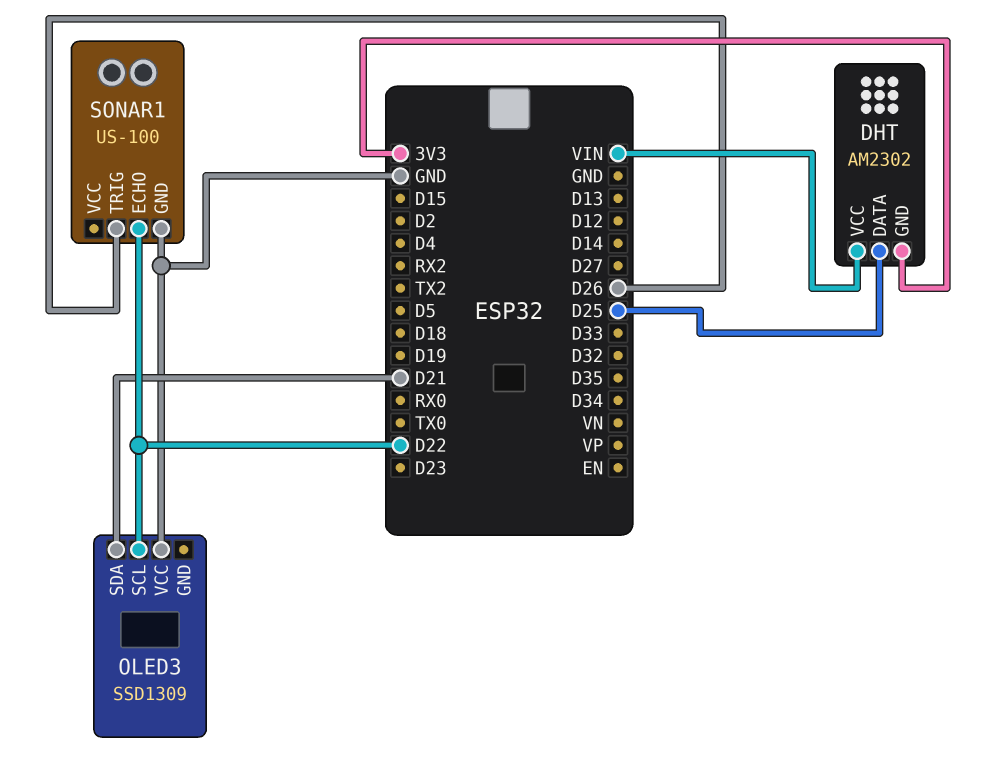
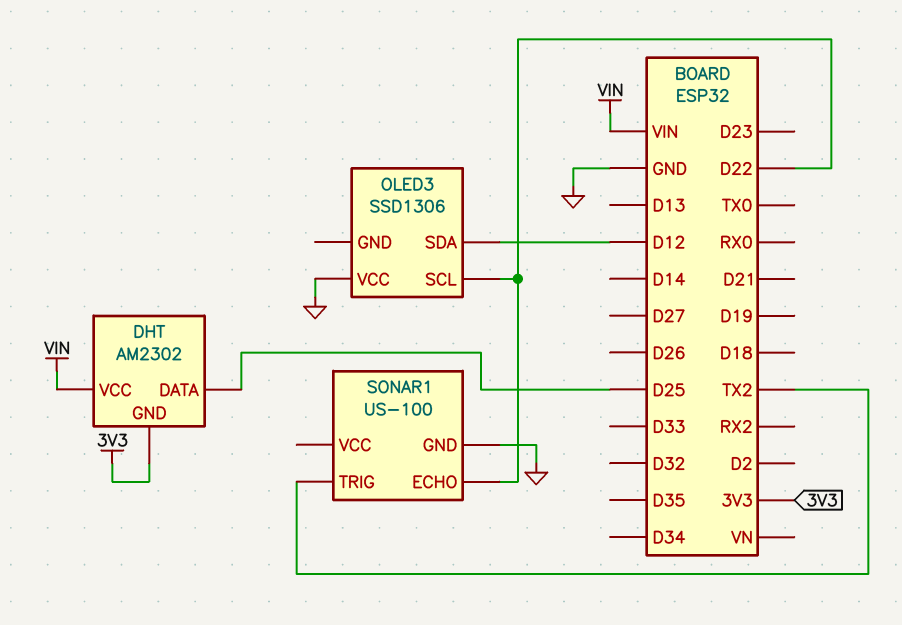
OLED3: SSD1309 -> SSD1306
OLED3 pin SDA: D21 -> D12
SONAR1 pin TRIG: D26 -> TX2

